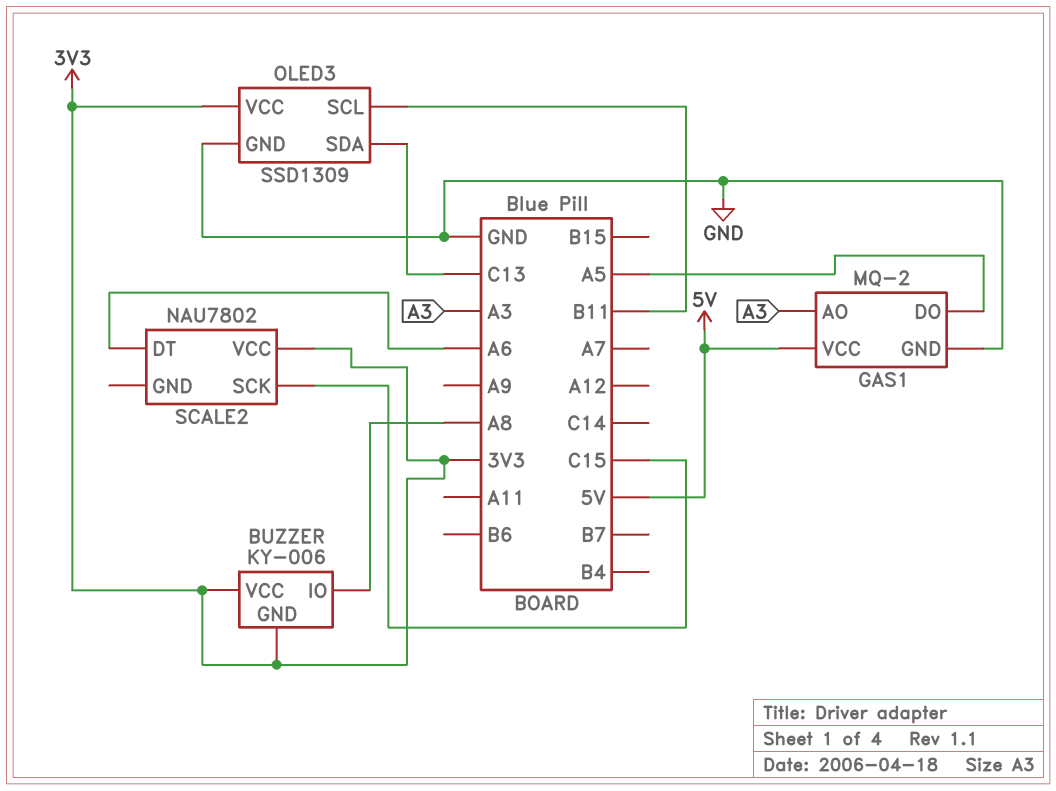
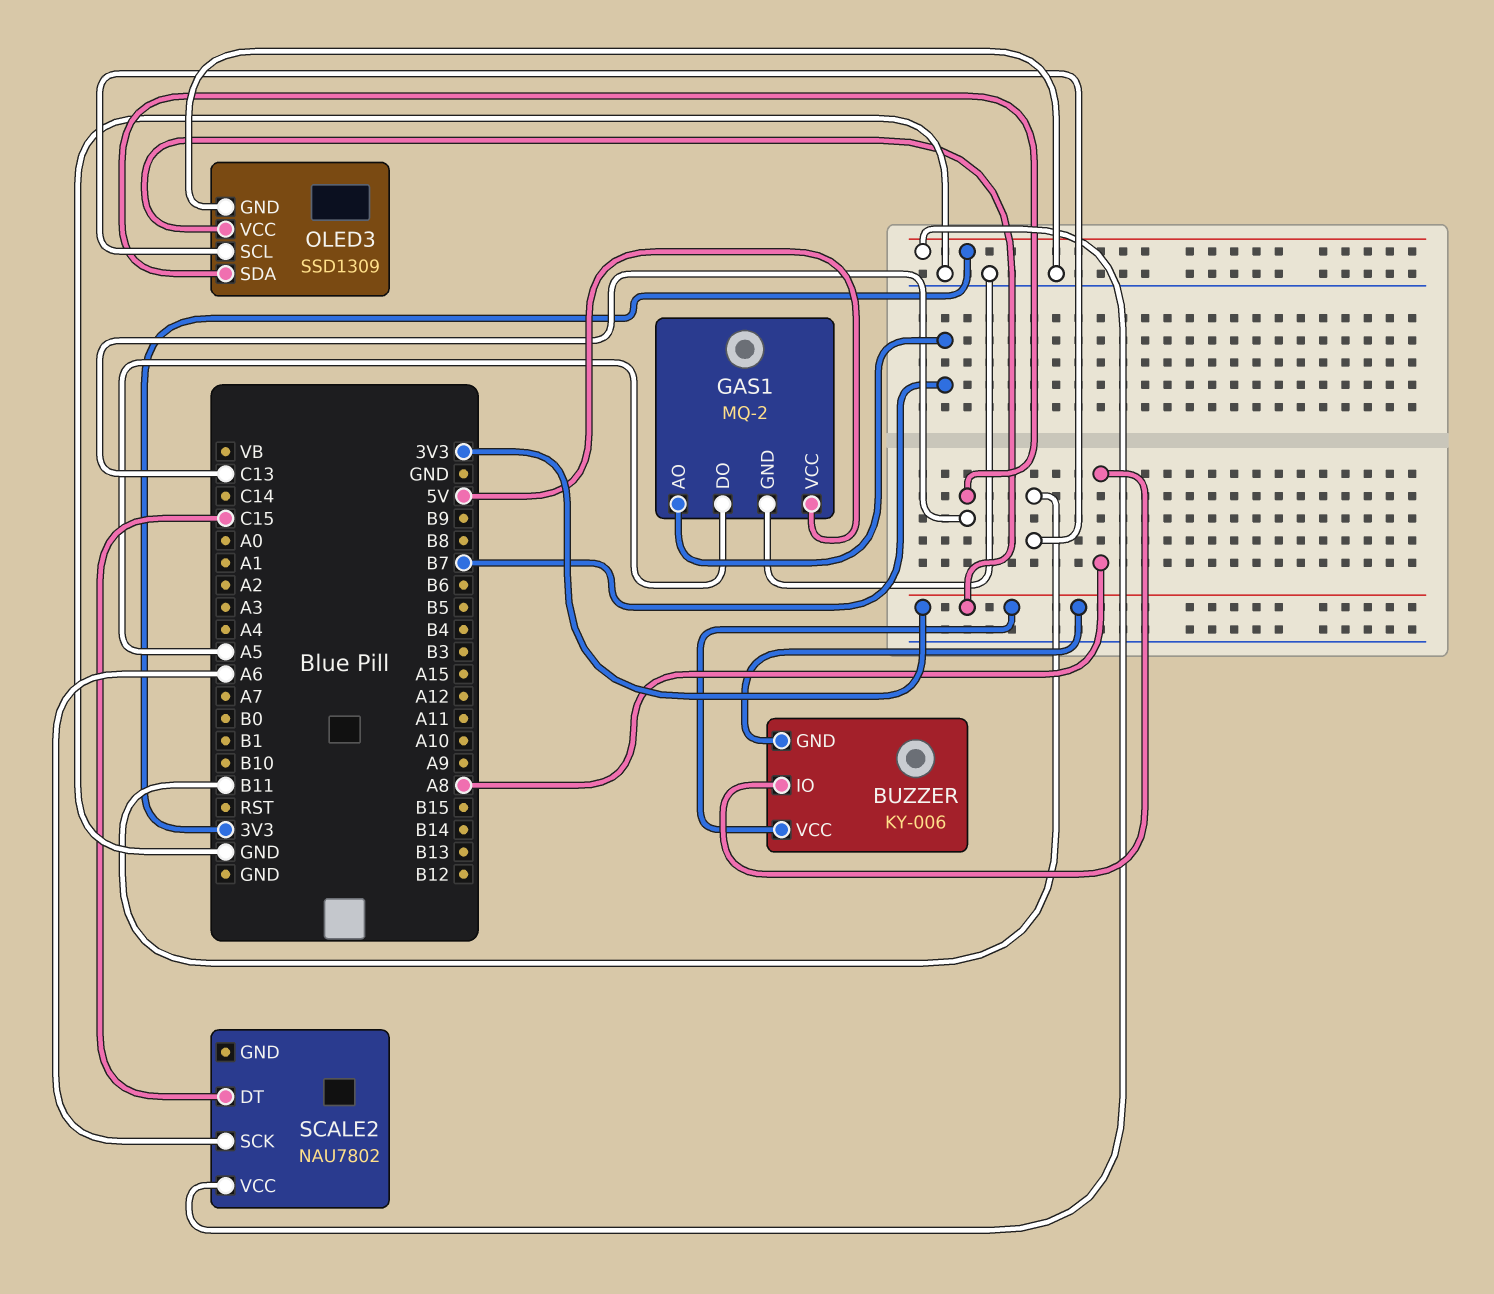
GAS1 pin AO: A3 -> B7
SCALE2 pin DT: A6 -> C15
SCALE2 pin SCK: C15 -> A6

